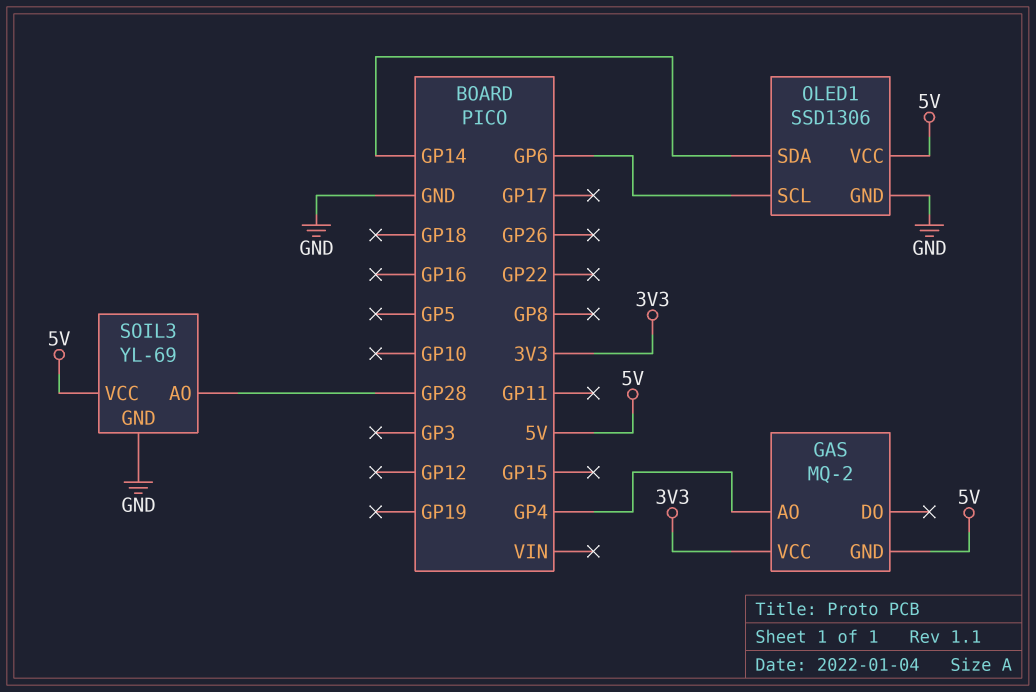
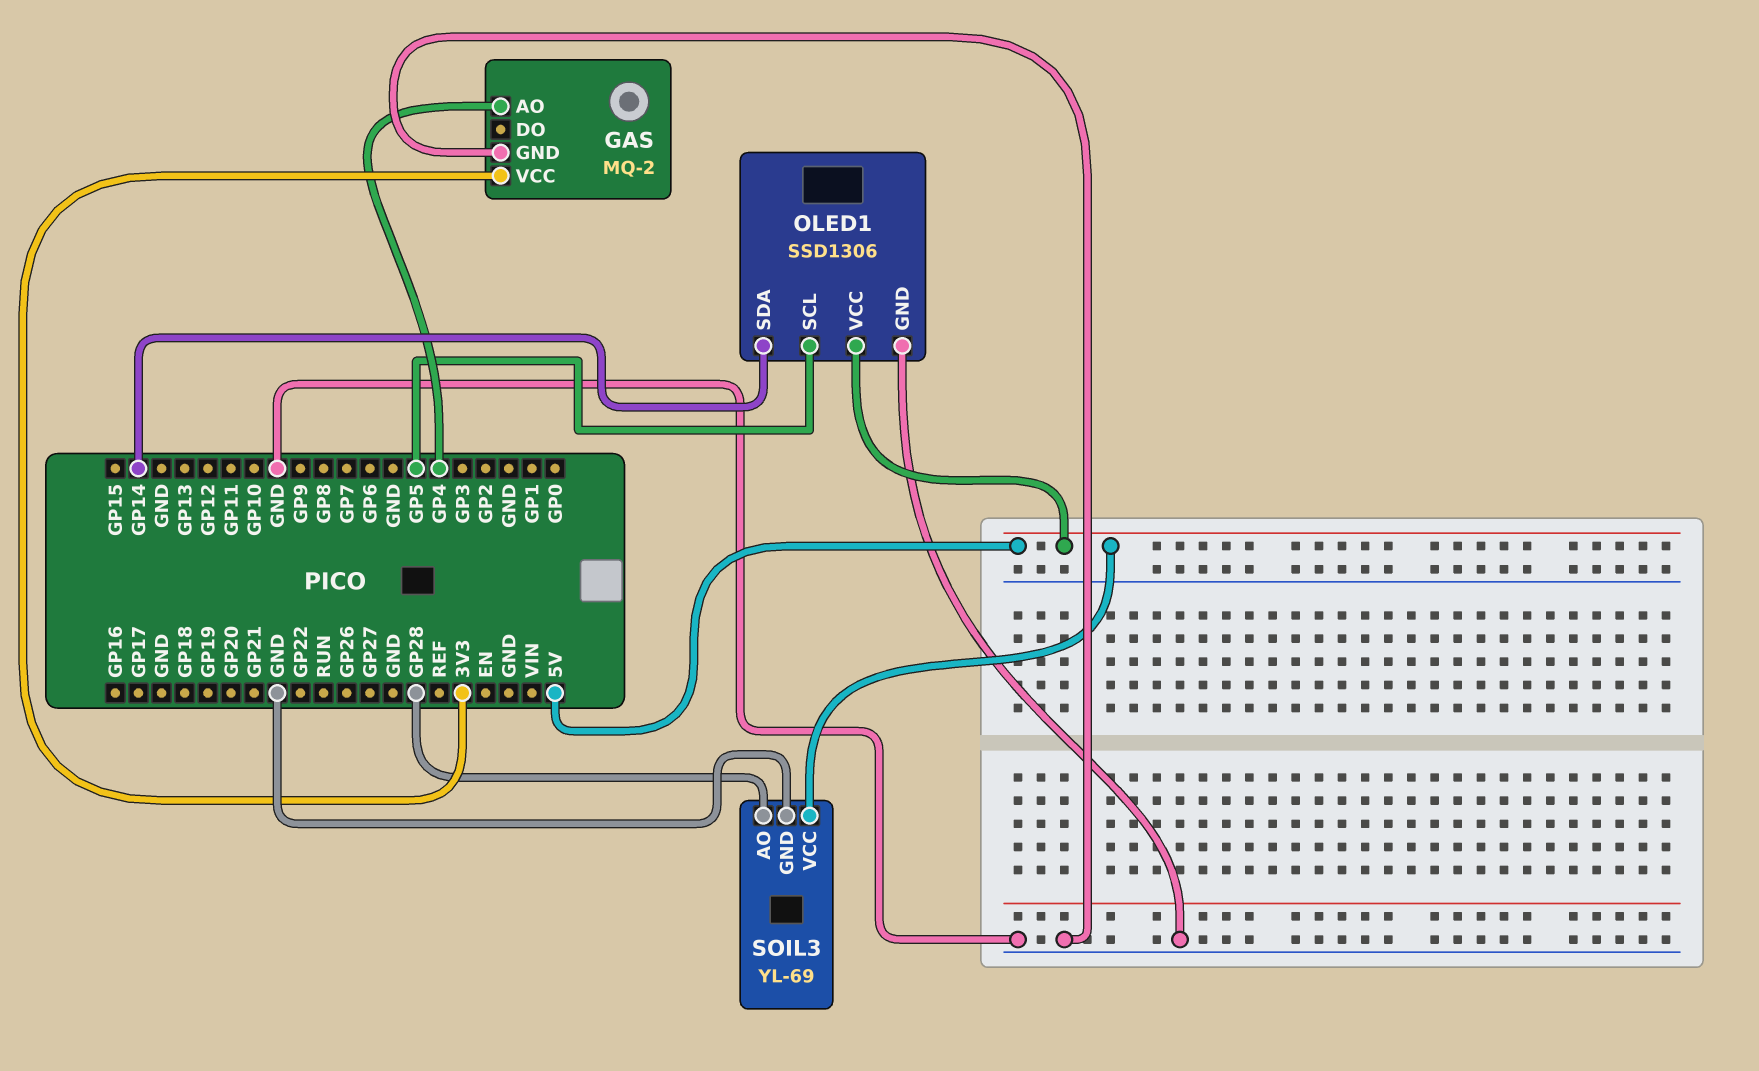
GAS pin GND: 5V -> GND
OLED1 pin SCL: GP6 -> GP5

